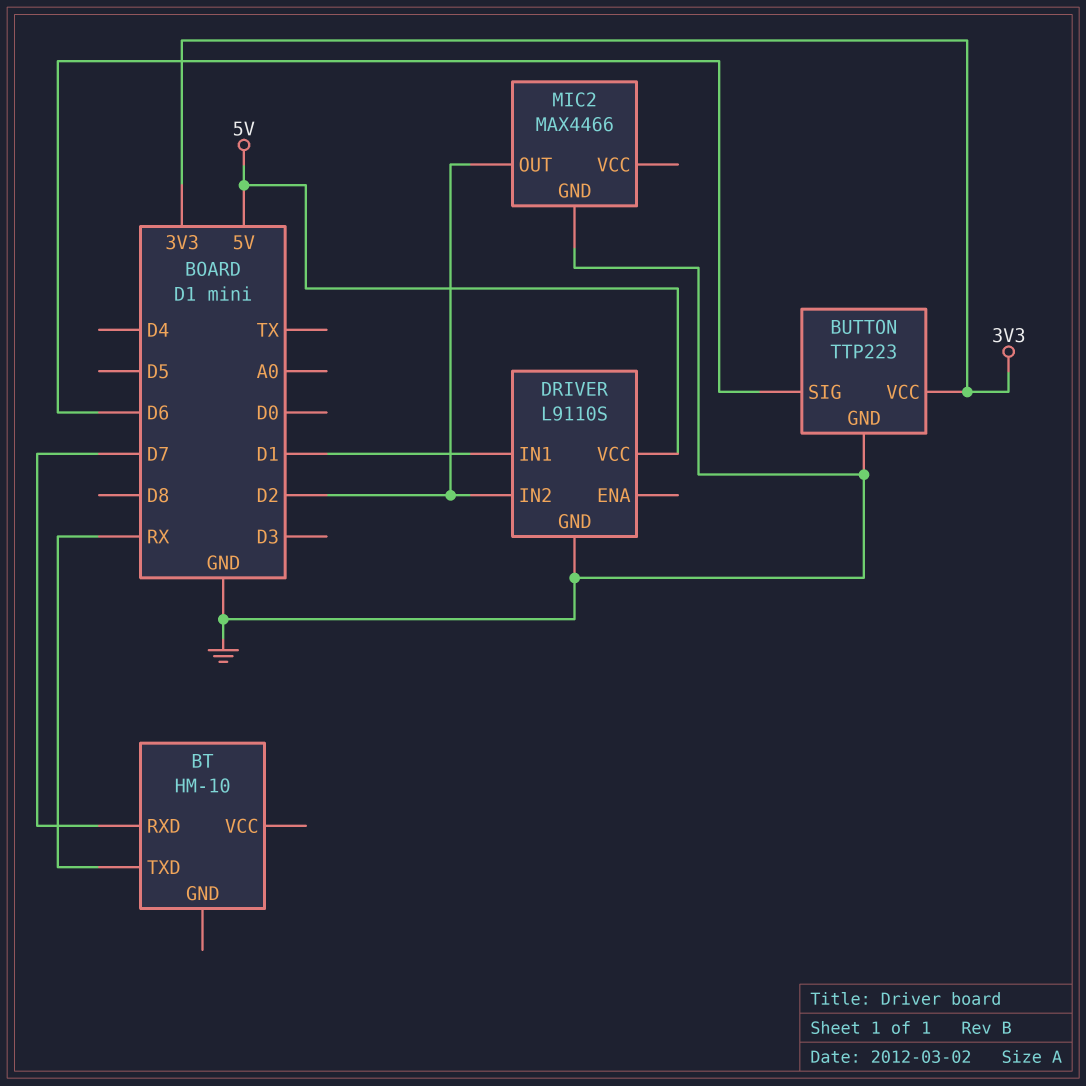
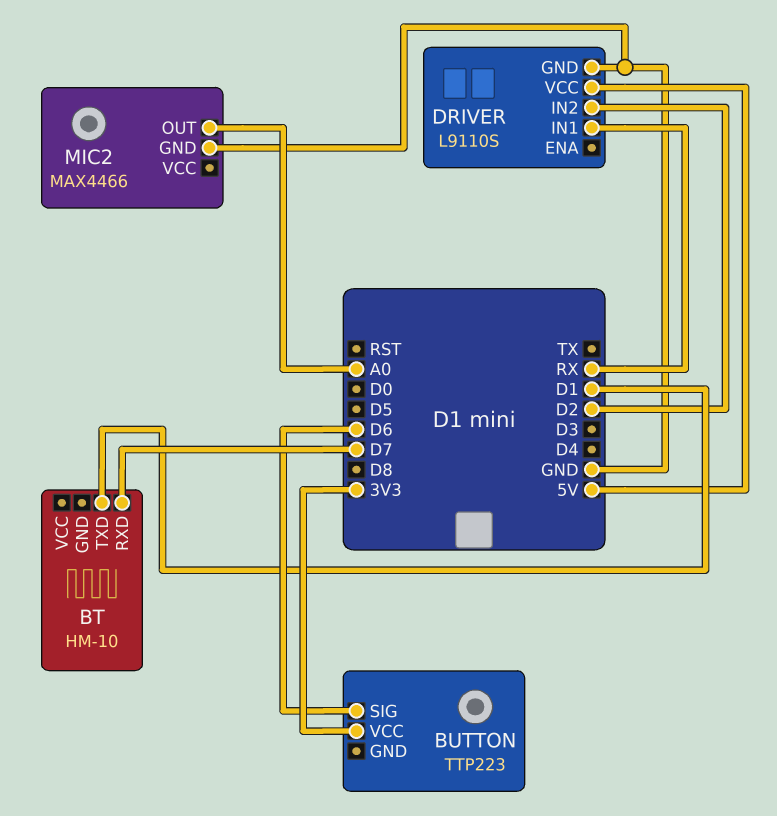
BT pin TXD: RX -> D1
BUTTON pin GND: GND -> none
DRIVER pin IN1: D1 -> RX
MIC2 pin OUT: D2 -> A0

